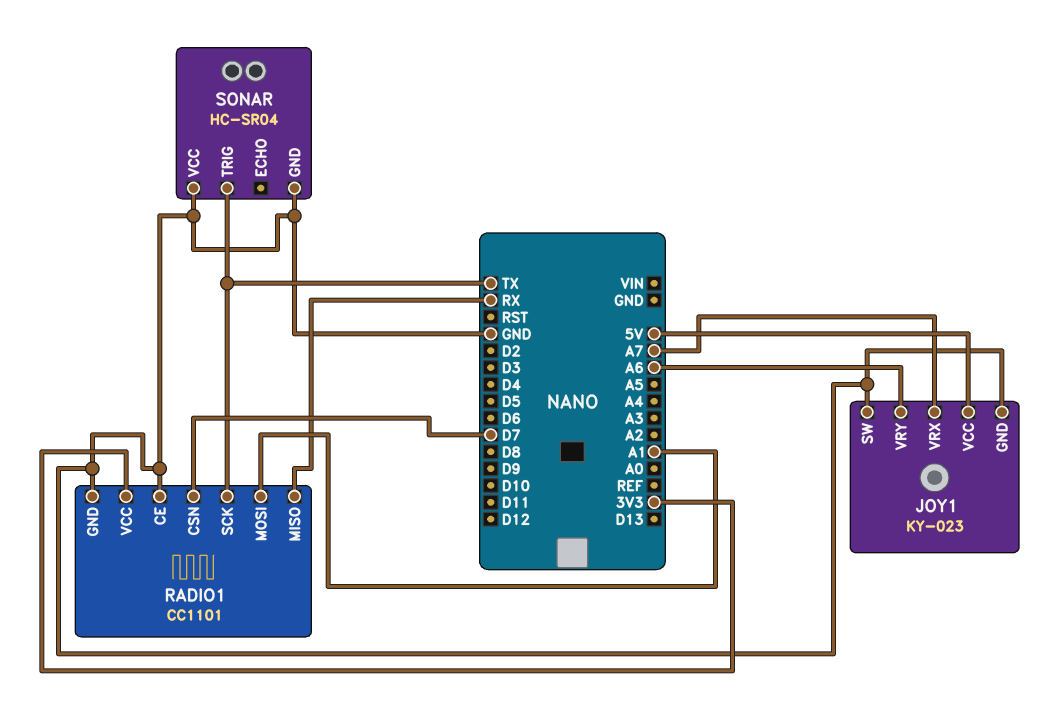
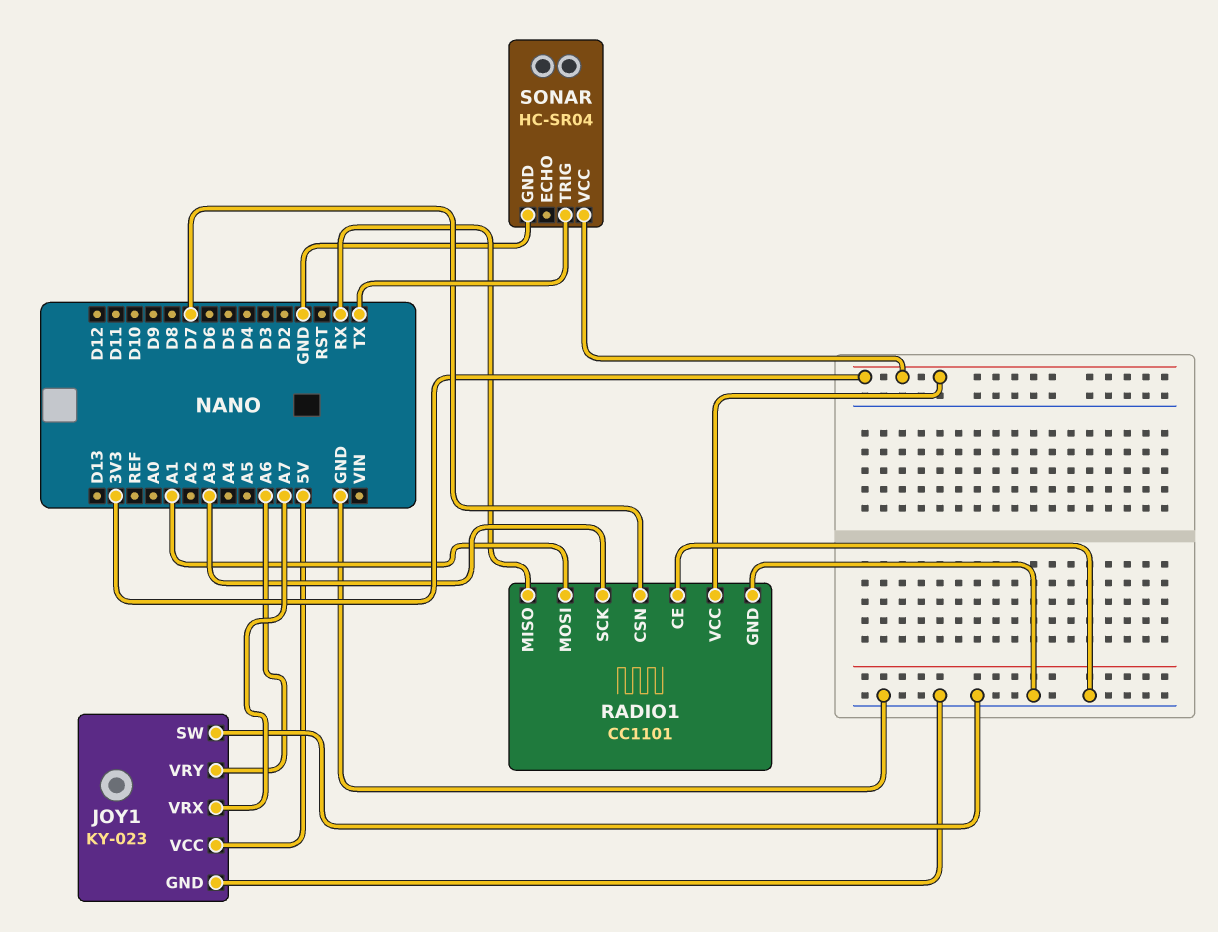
RADIO1 pin SCK: TX -> A3
SONAR pin VCC: GND -> 3V3

